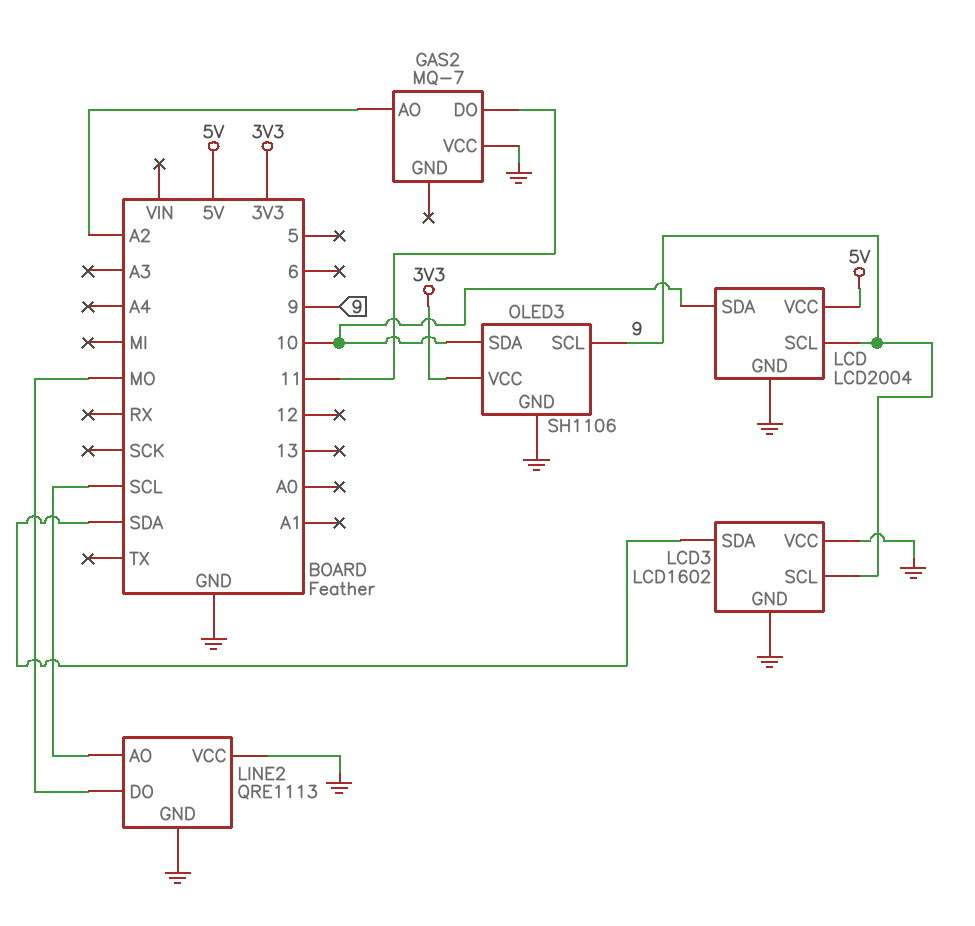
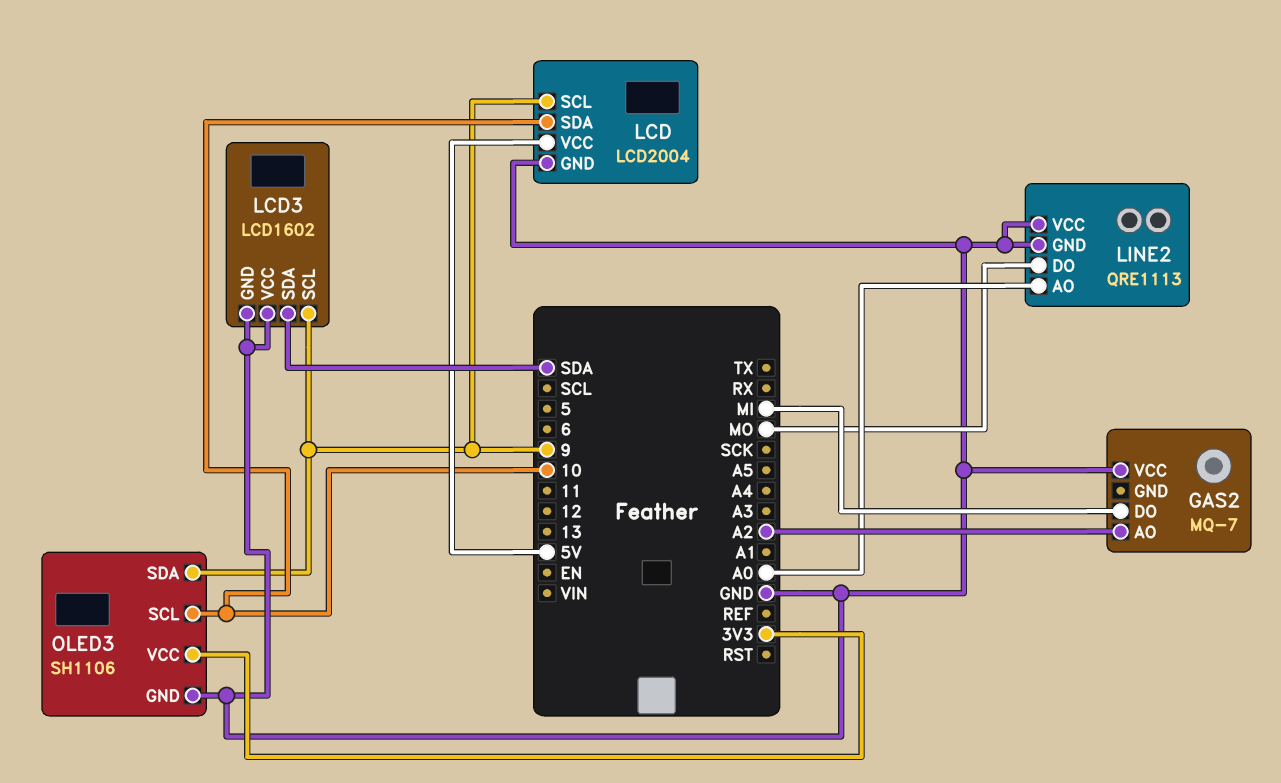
GAS2 pin DO: 11 -> MI
LINE2 pin AO: SCL -> A0
OLED3 pin SCL: 9 -> 10
OLED3 pin SDA: 10 -> 9

